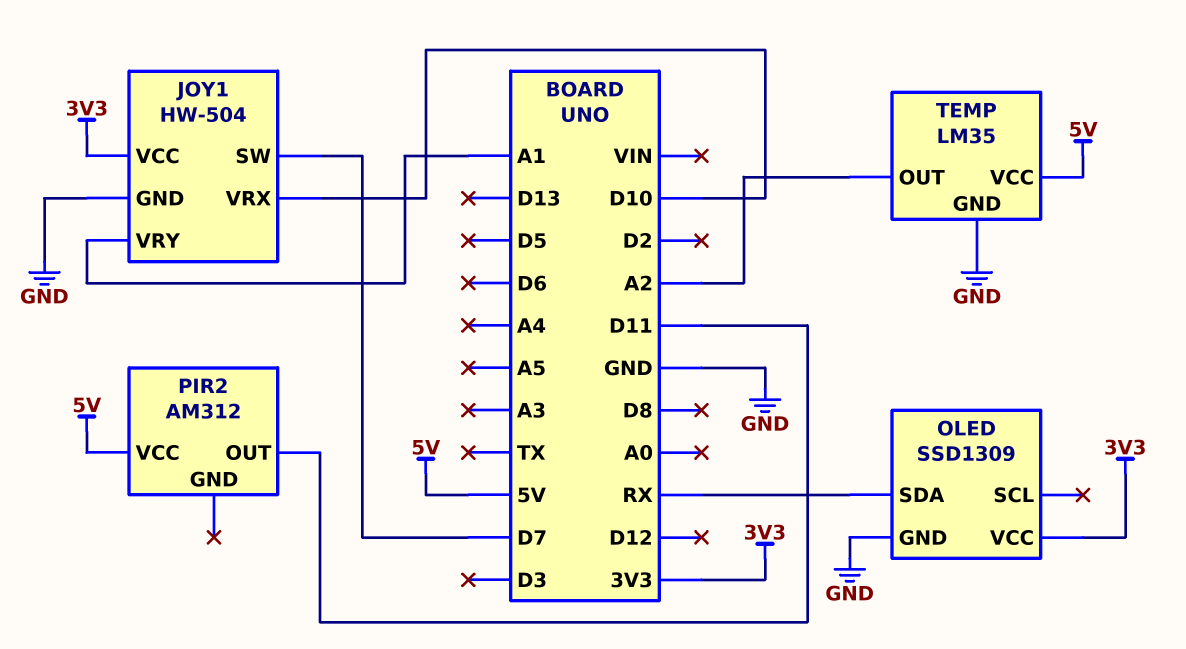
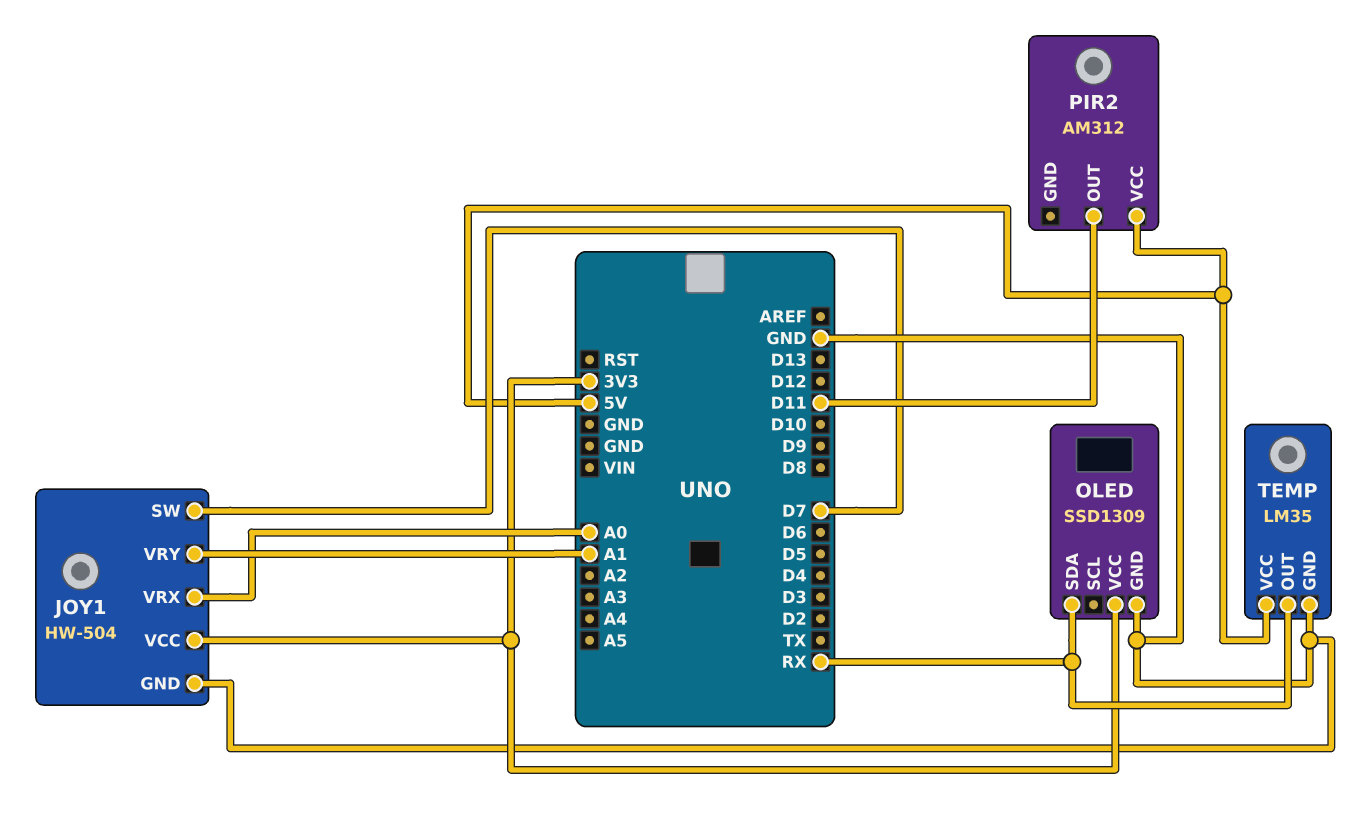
JOY1 pin VRX: D10 -> A0
TEMP pin OUT: A2 -> RX

